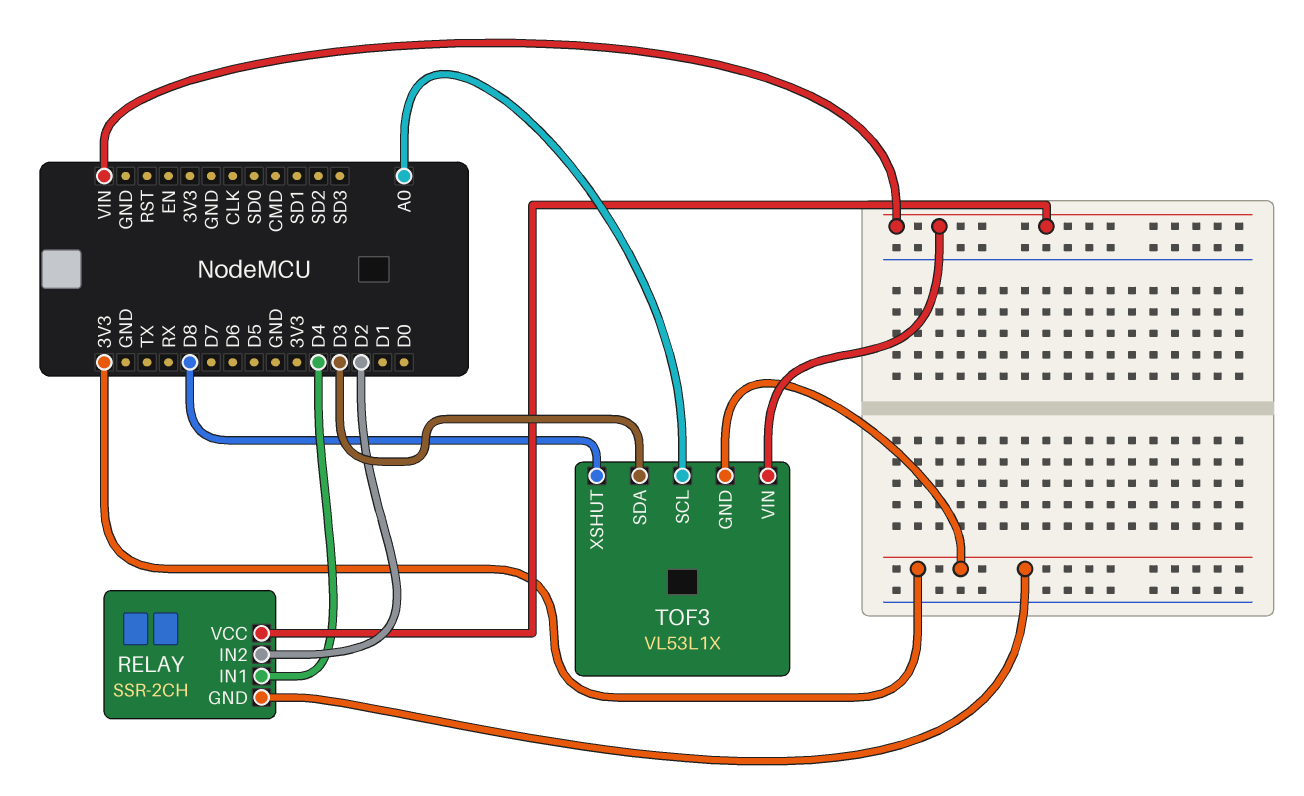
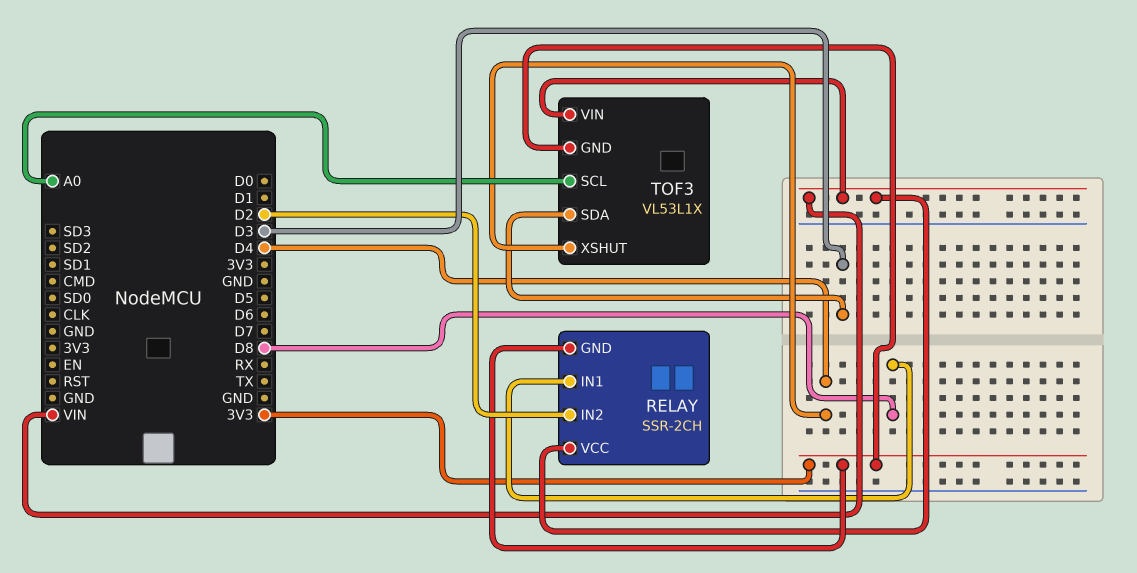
RELAY pin IN1: D4 -> D8
TOF3 pin XSHUT: D8 -> D4

